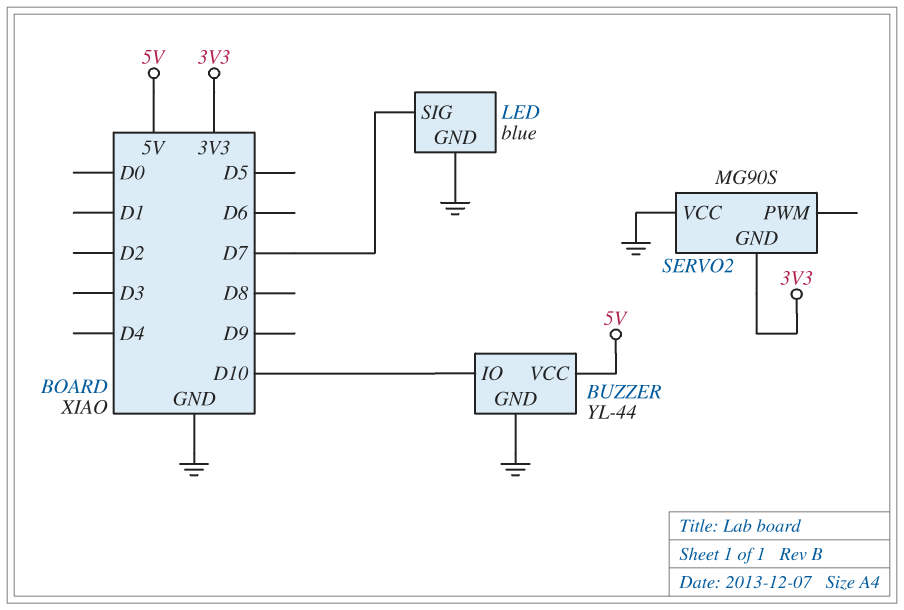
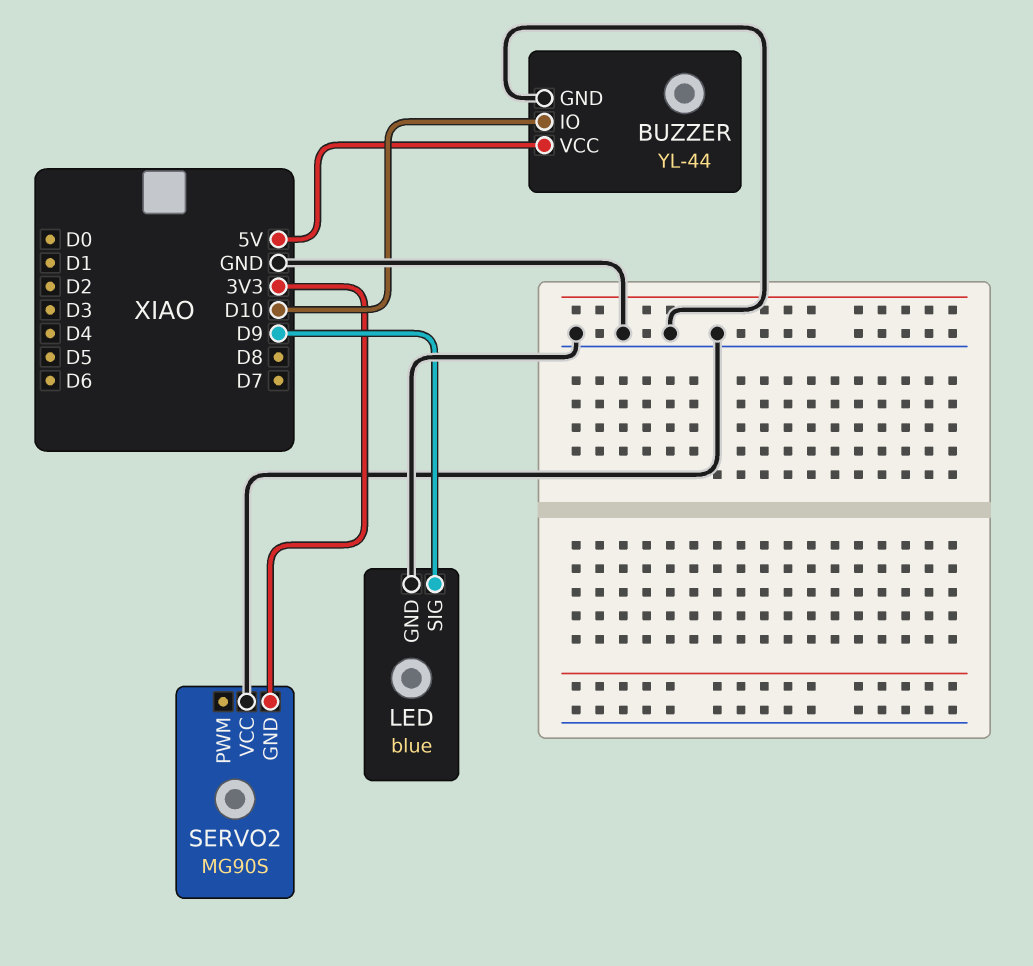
LED pin SIG: D7 -> D9

